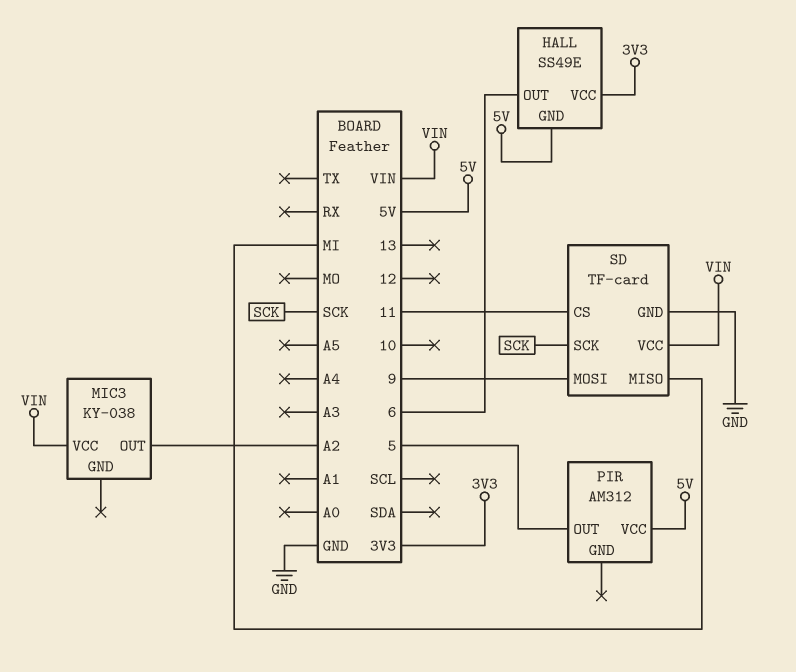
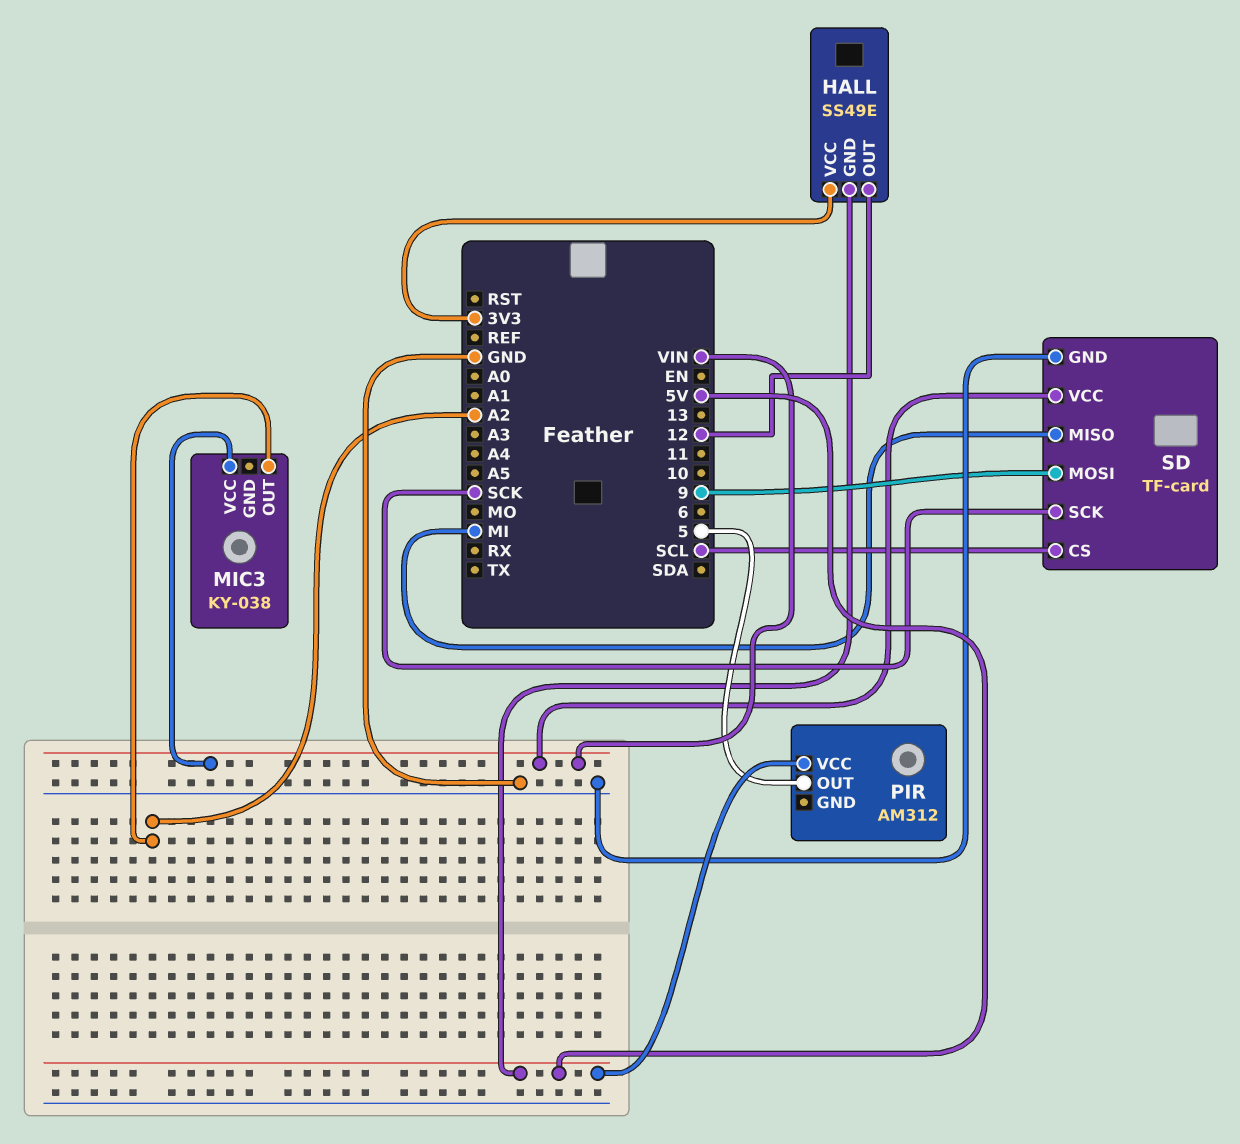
HALL pin OUT: 6 -> 12
SD pin CS: 11 -> SCL

